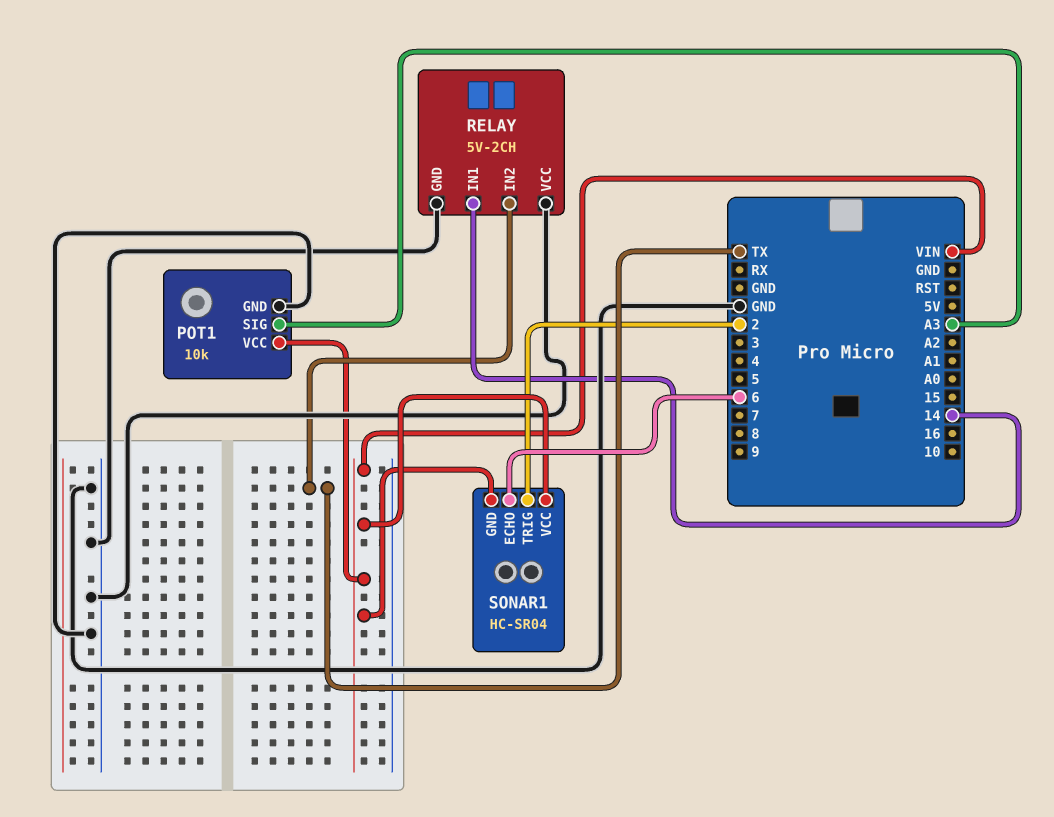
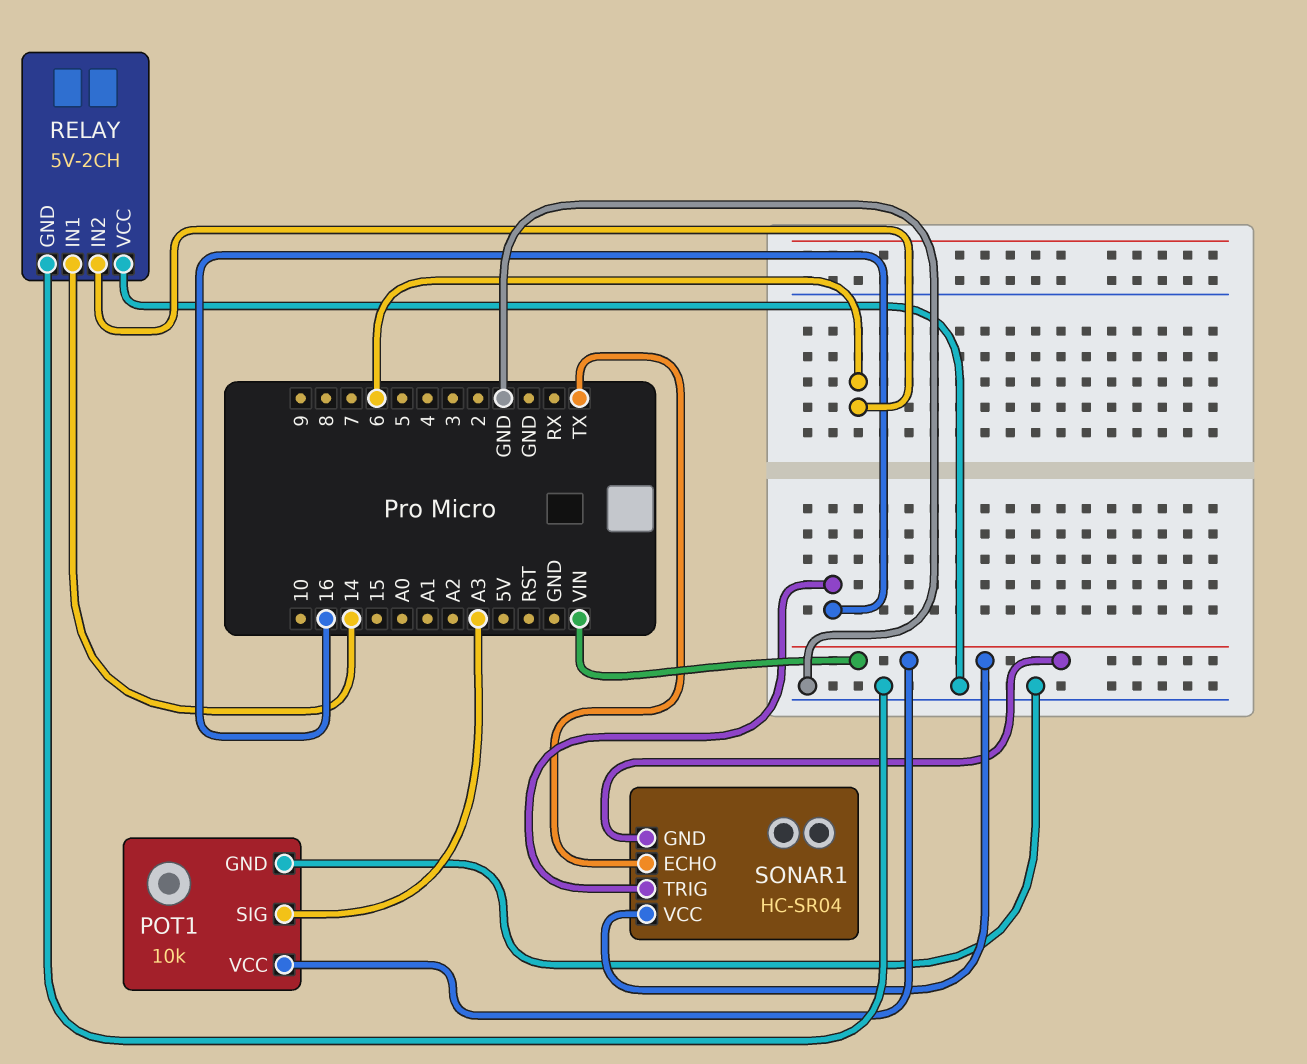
RELAY pin IN2: TX -> 6
SONAR1 pin ECHO: 6 -> TX
SONAR1 pin TRIG: 2 -> 16

